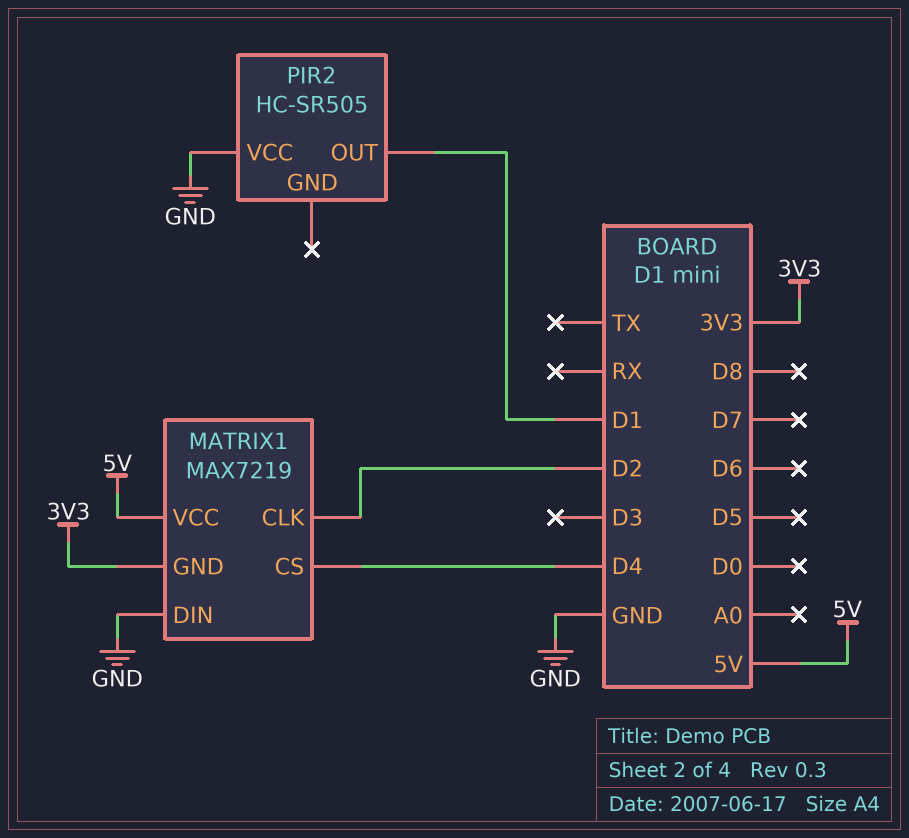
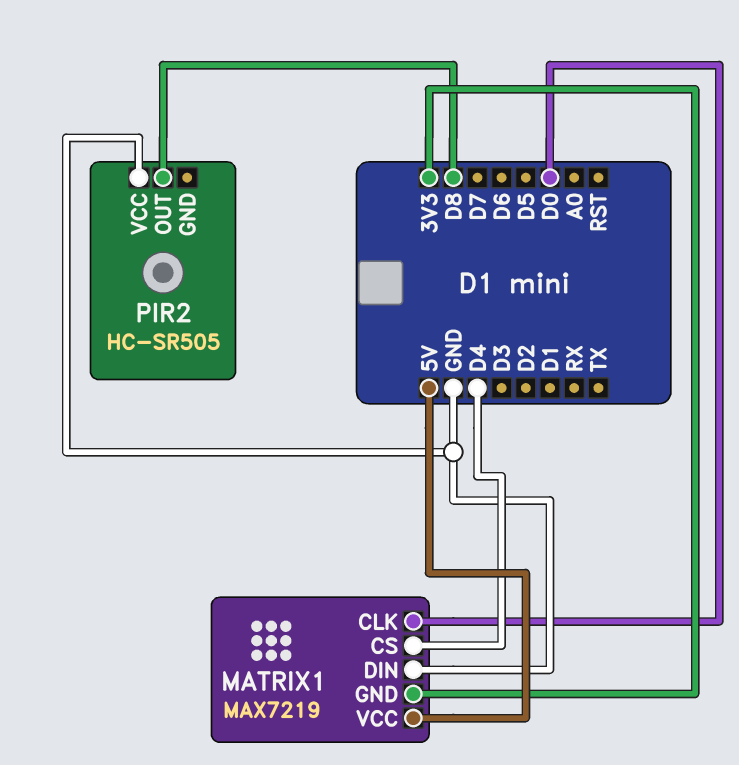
MATRIX1 pin CLK: D2 -> D0
PIR2 pin OUT: D1 -> D8

